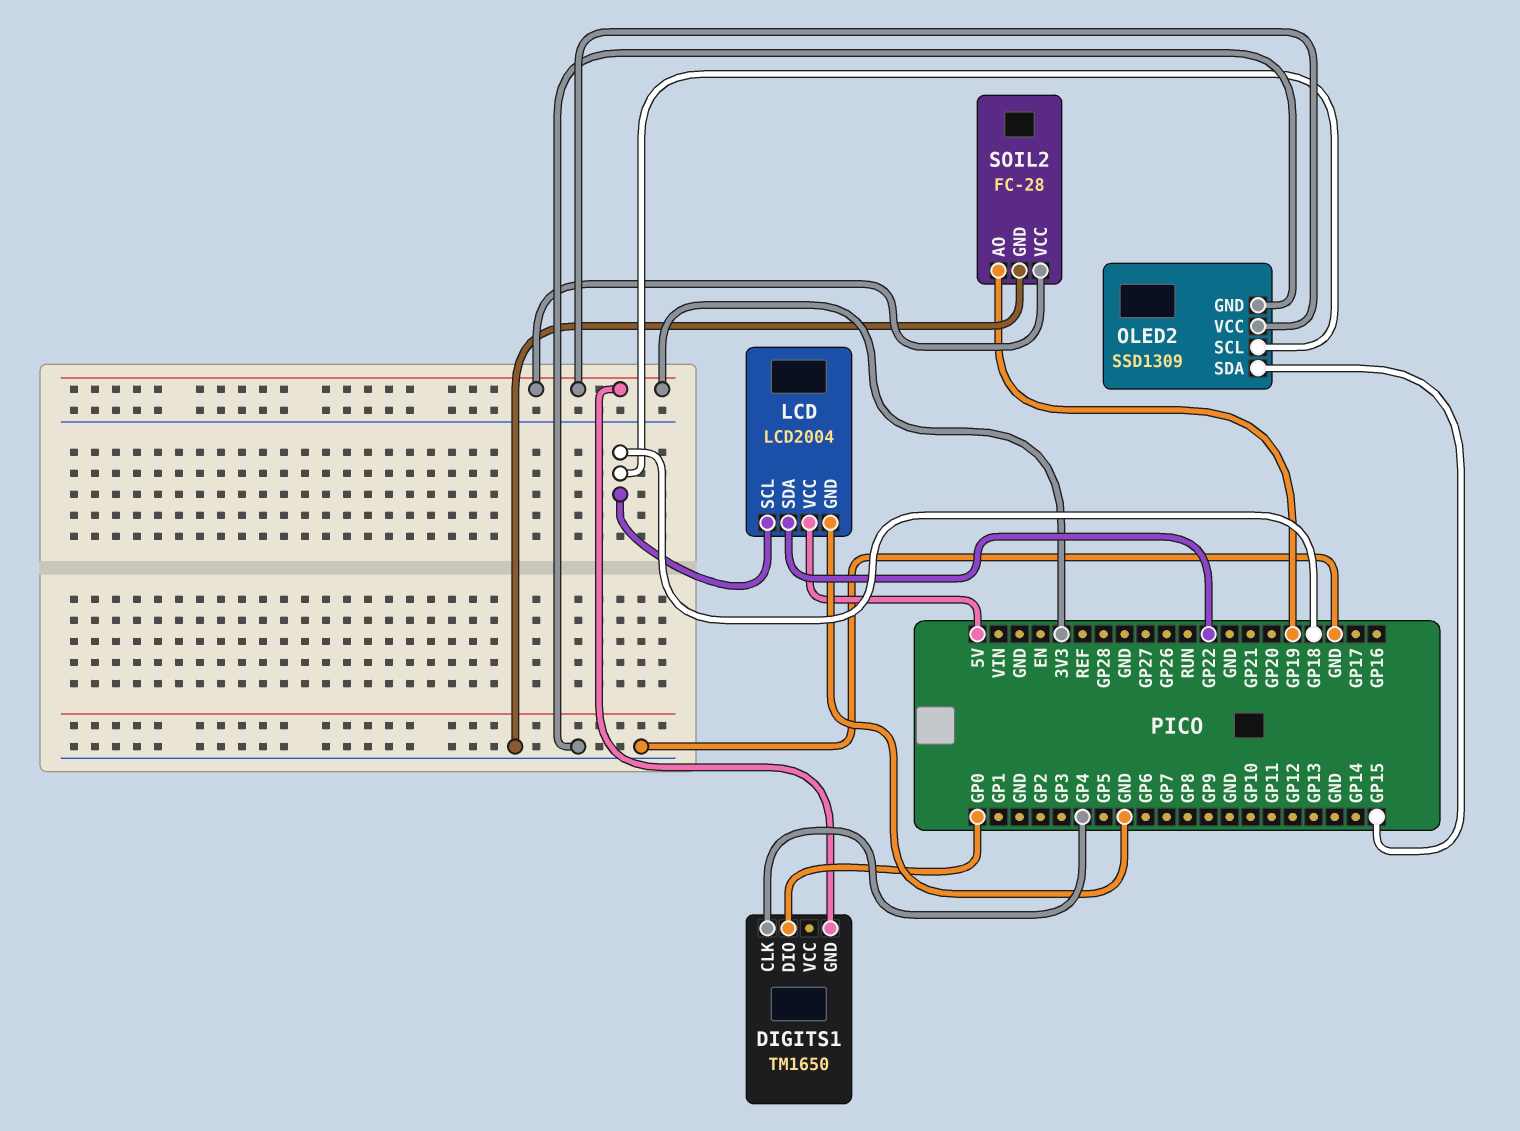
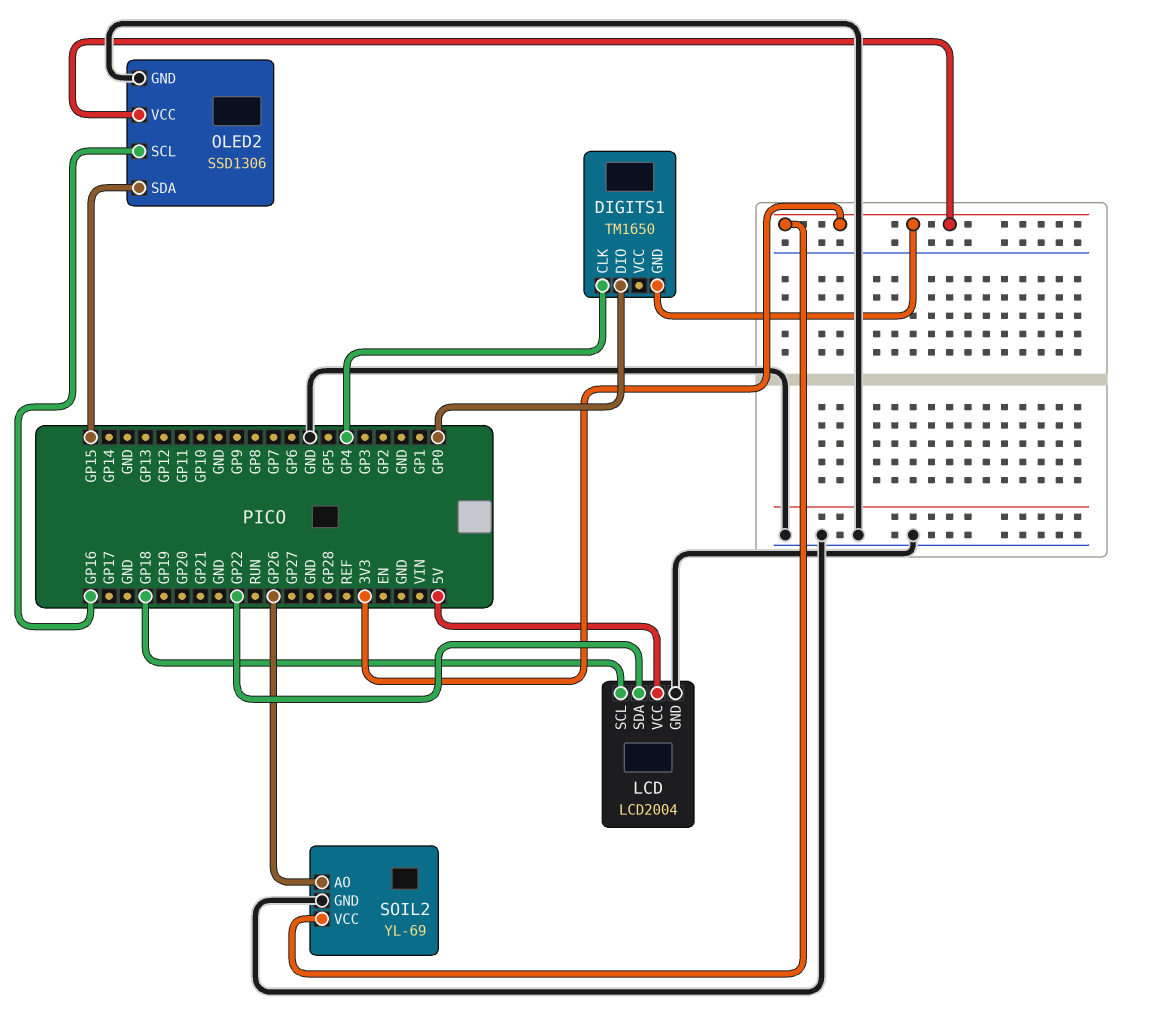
OLED2: SSD1309 -> SSD1306
OLED2 pin SCL: GP18 -> GP16
SOIL2: FC-28 -> YL-69
SOIL2 pin AO: GP19 -> GP26

